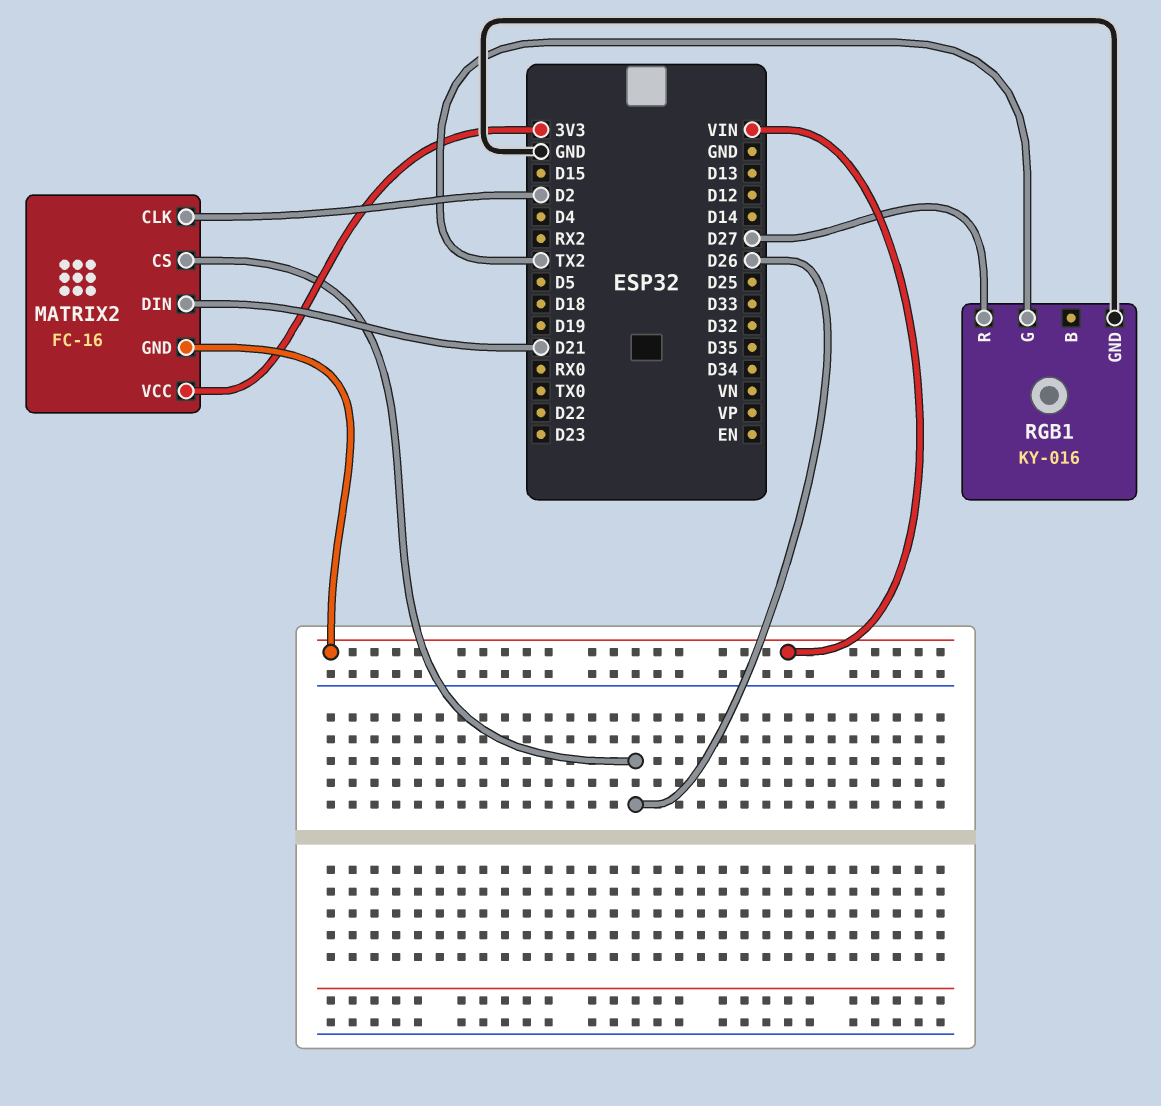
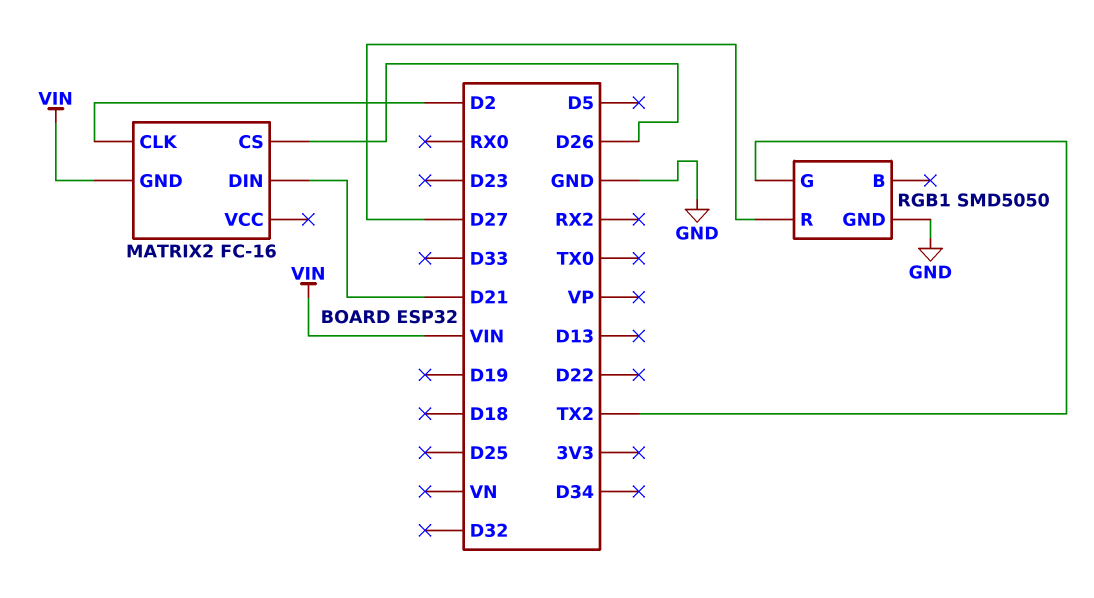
MATRIX2 pin VCC: 3V3 -> none
RGB1: KY-016 -> SMD5050

